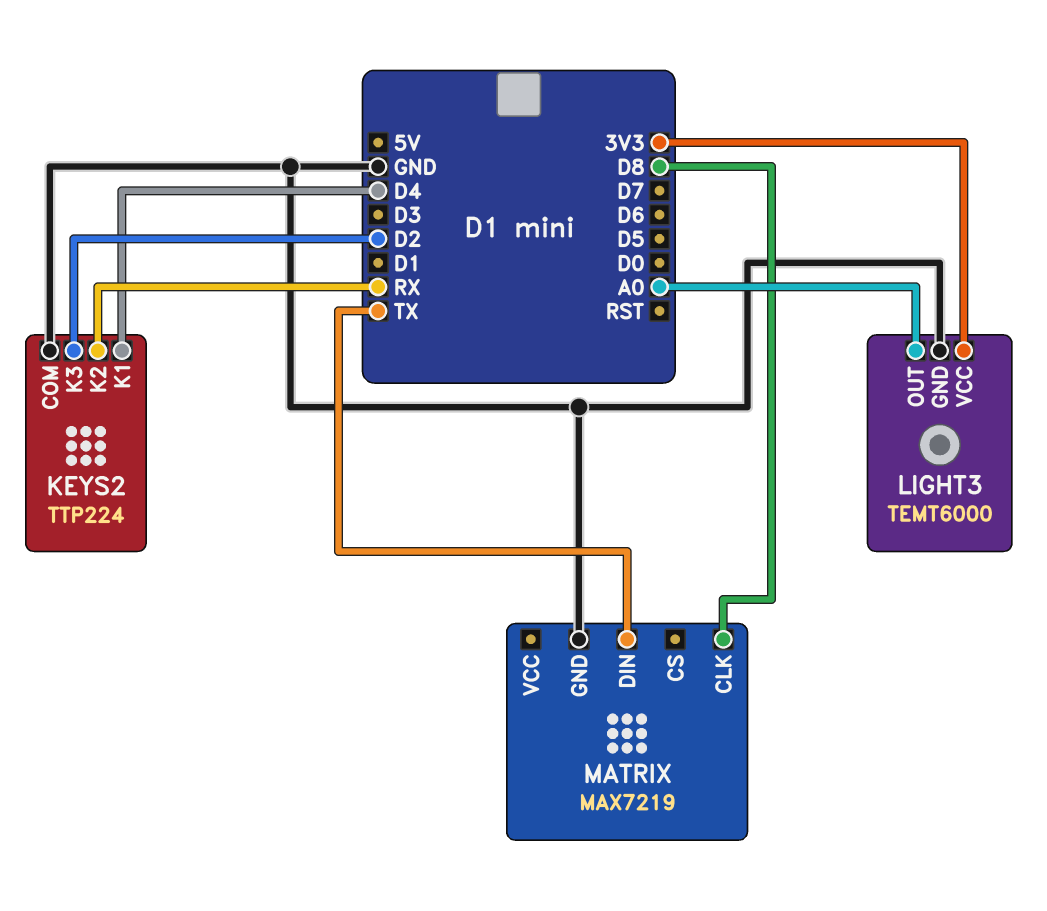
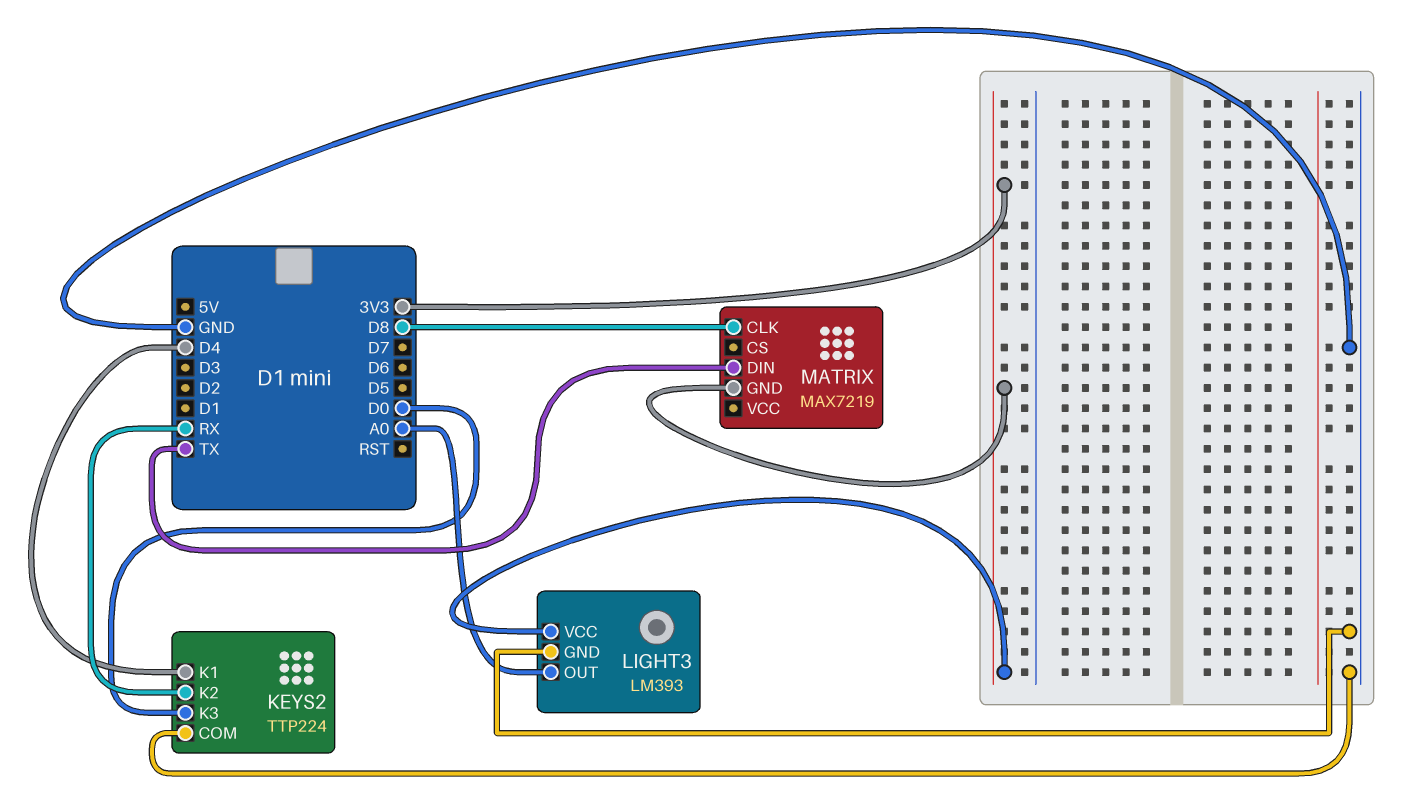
KEYS2 pin K3: D2 -> D0
LIGHT3: TEMT6000 -> LM393
MATRIX pin GND: GND -> 3V3

